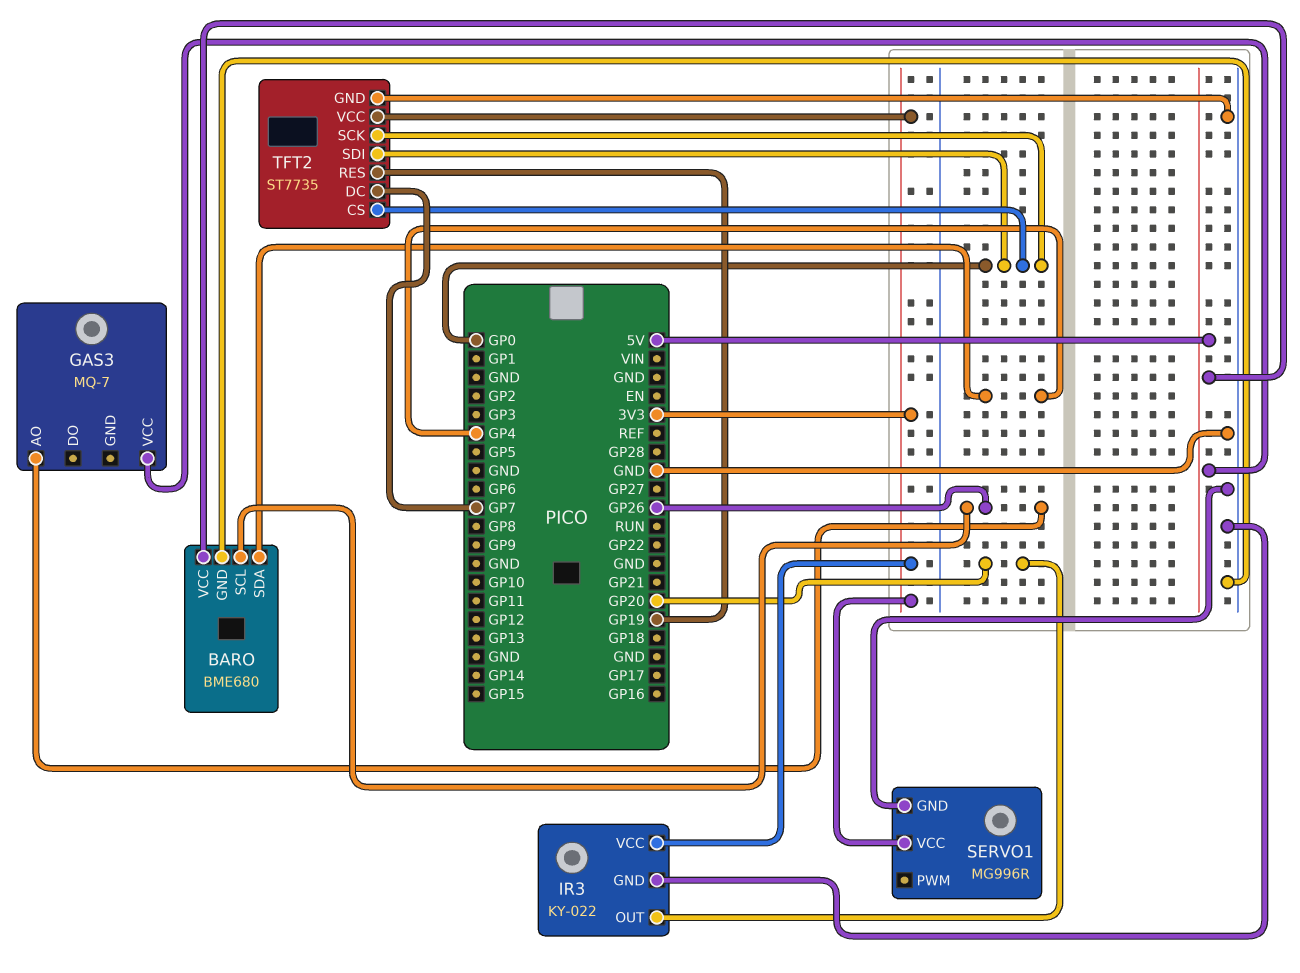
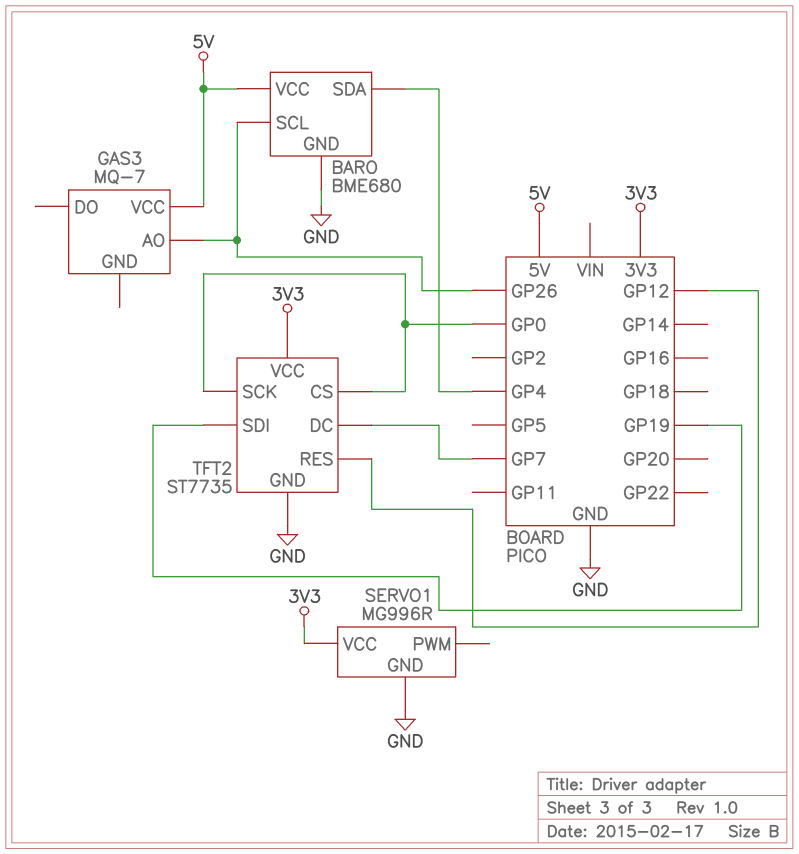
IR3: KY-022 -> none
IR3 pin GND: GND -> none
IR3 pin OUT: GP20 -> none
IR3 pin VCC: 3V3 -> none
TFT2 pin RES: GP19 -> GP12
TFT2 pin SDI: GP0 -> GP19

